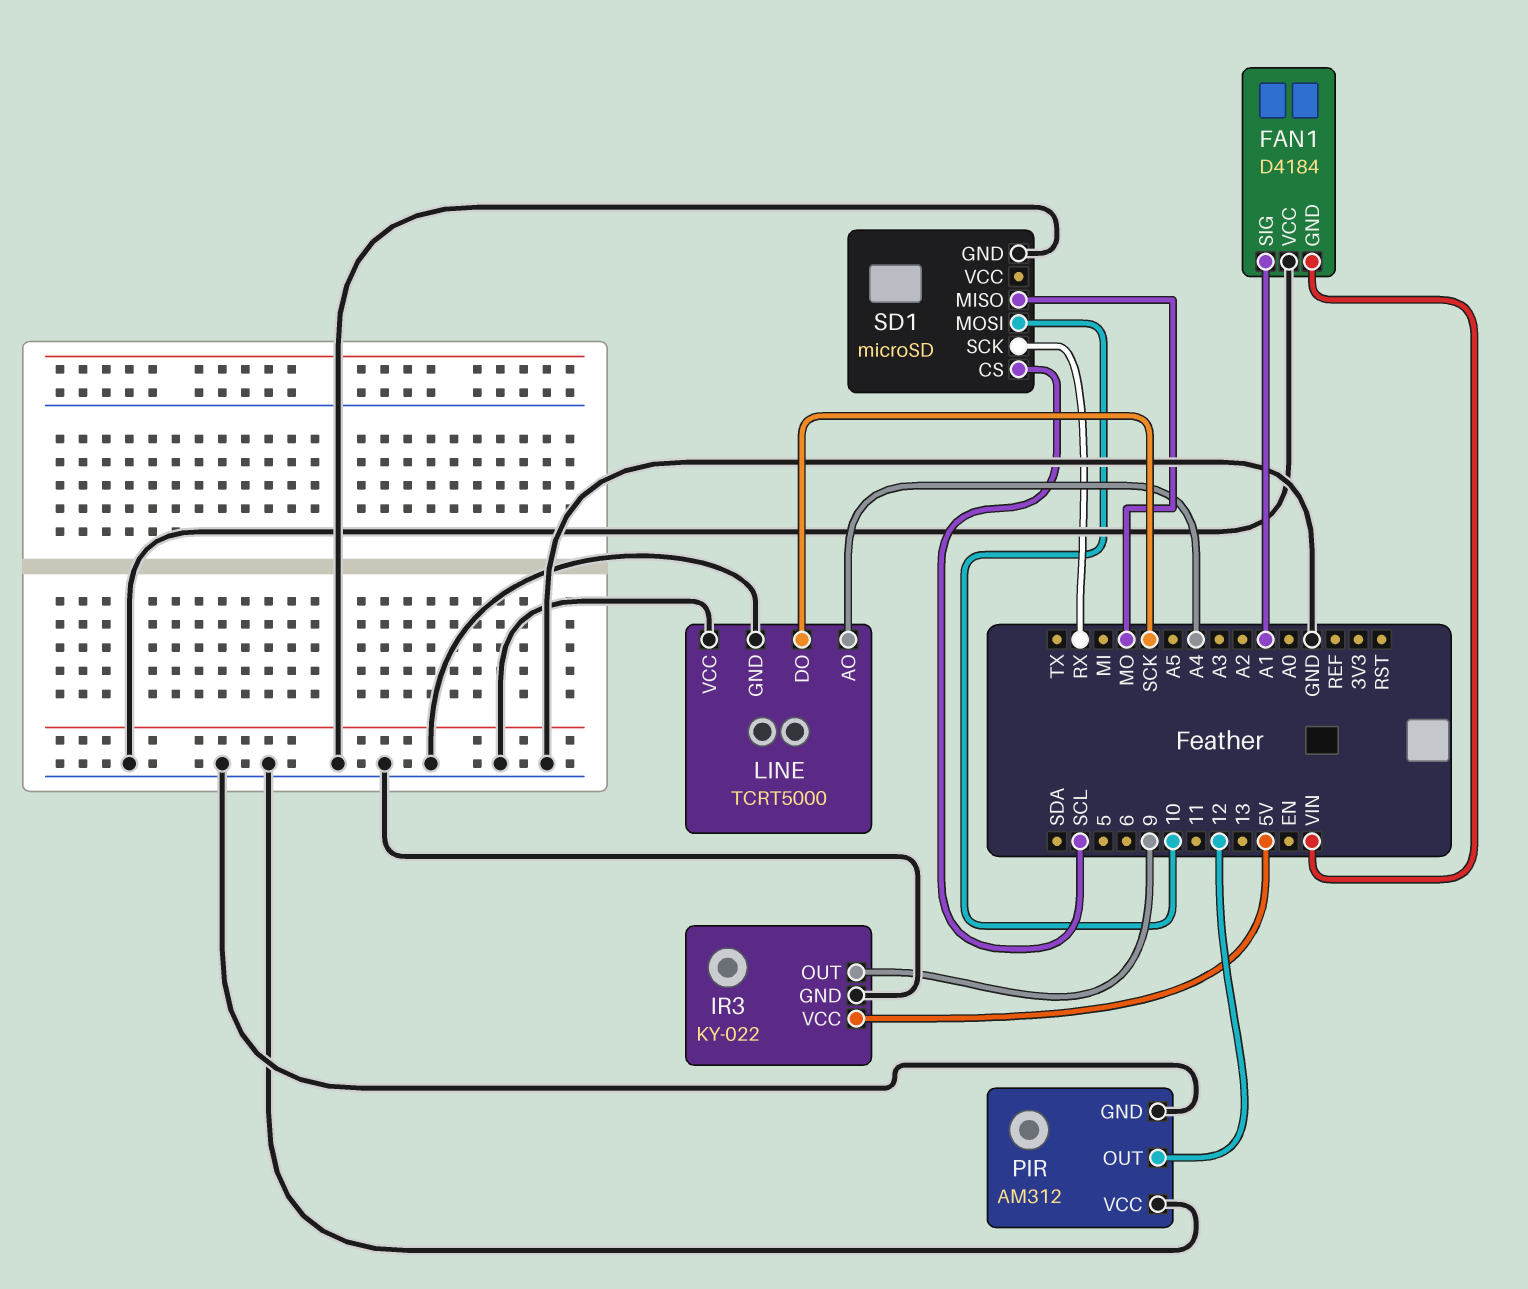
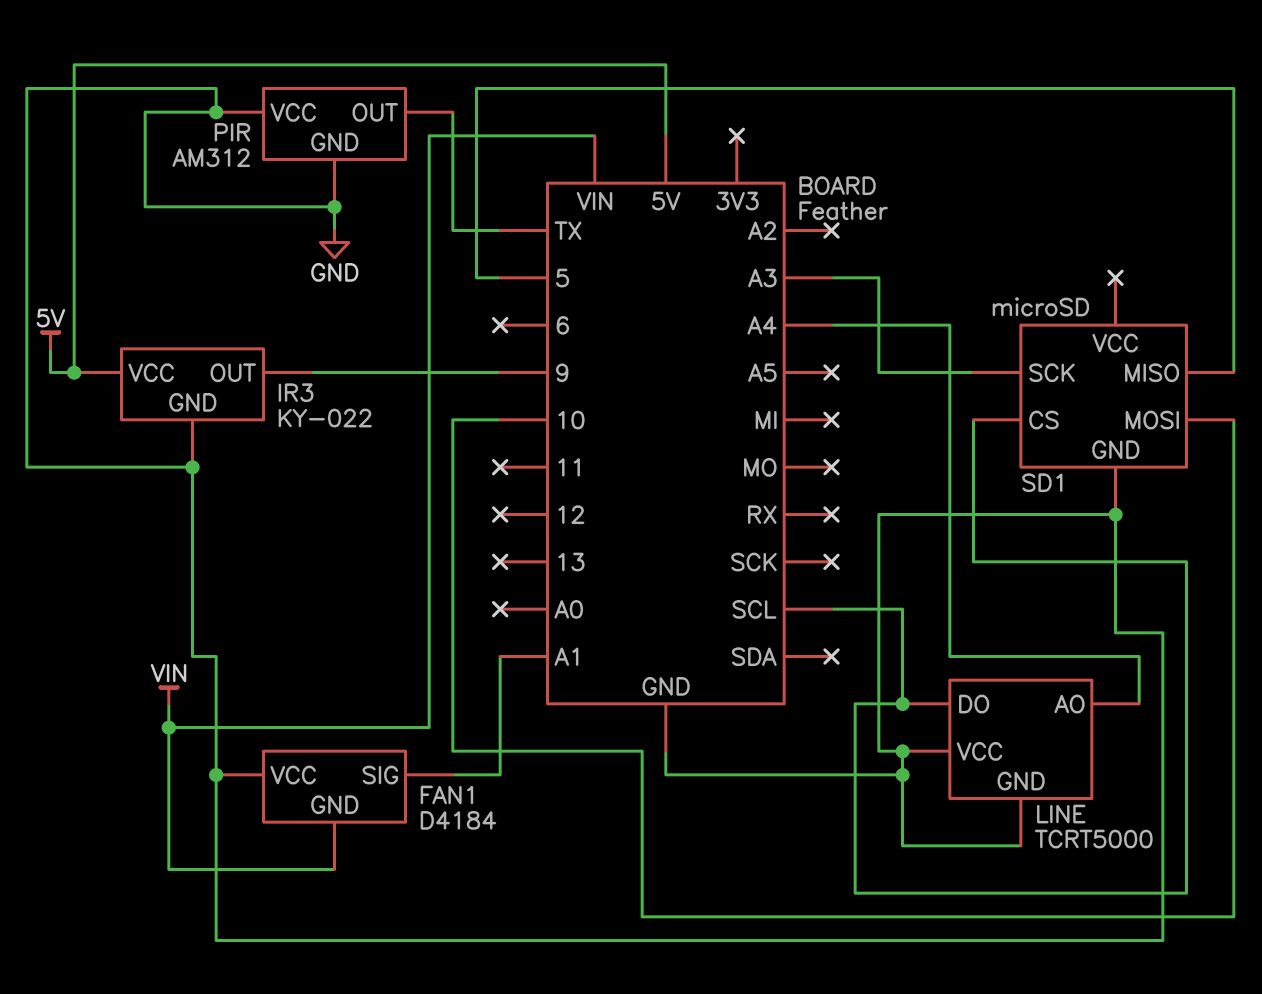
LINE pin DO: SCK -> SCL
PIR pin OUT: 12 -> TX
SD1 pin MISO: MO -> 5
SD1 pin SCK: RX -> A3

